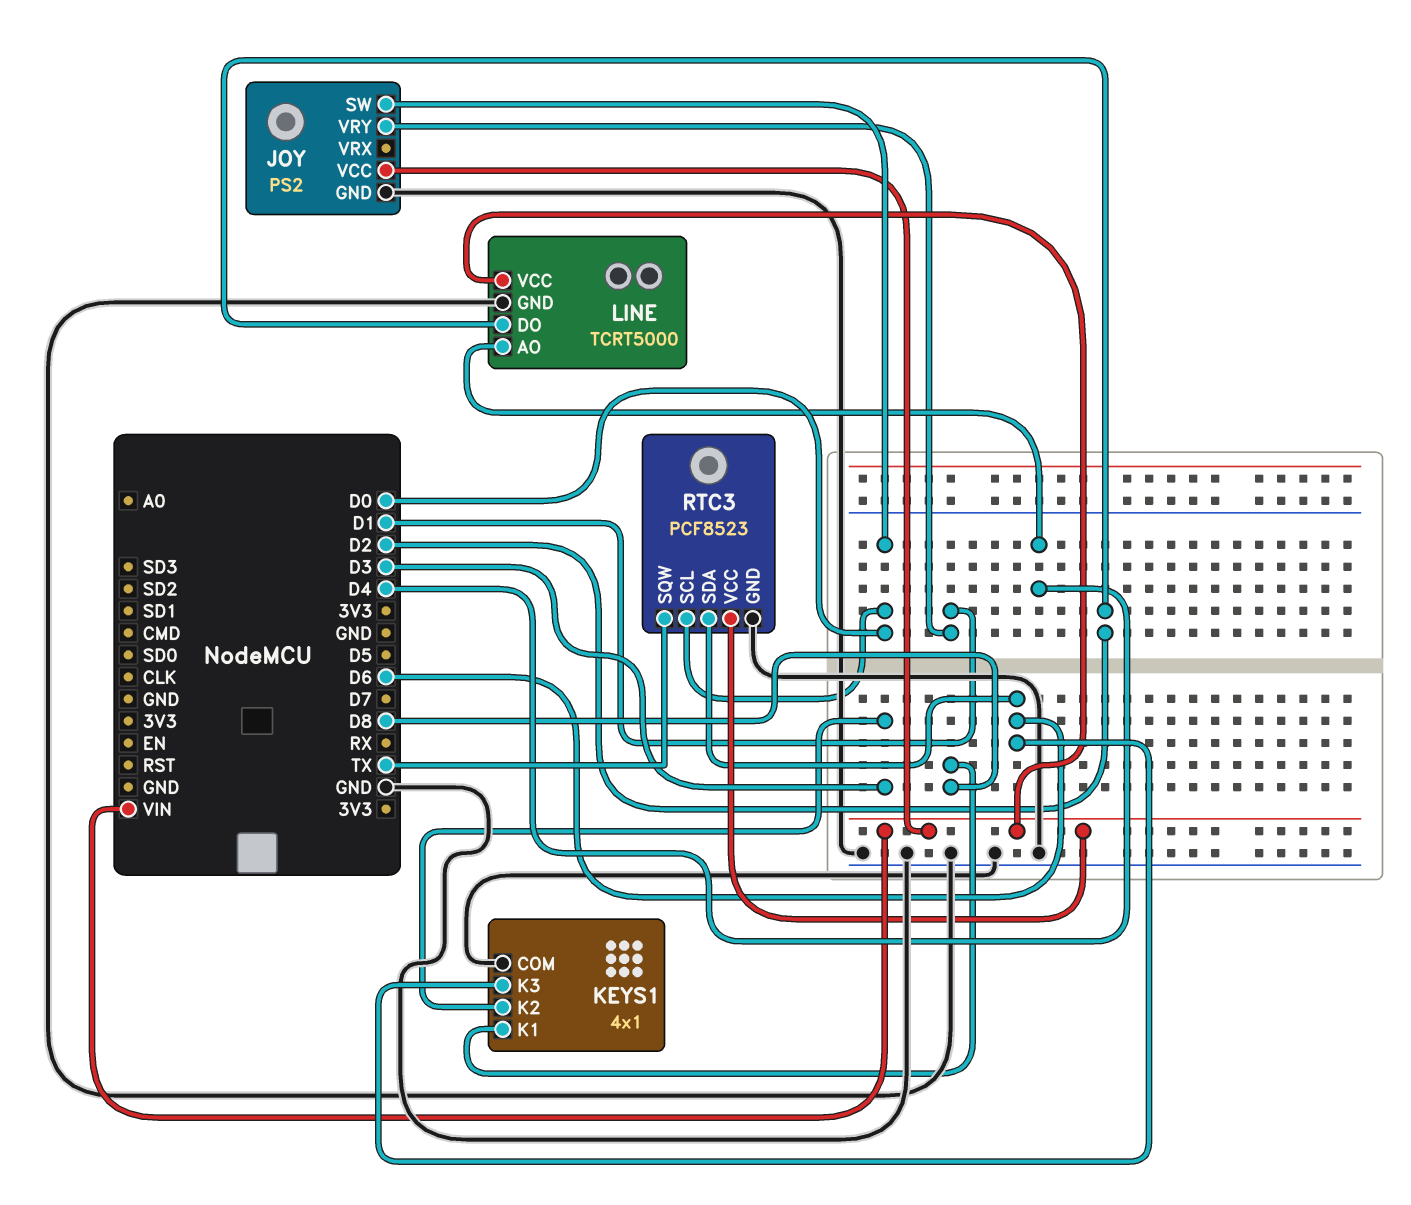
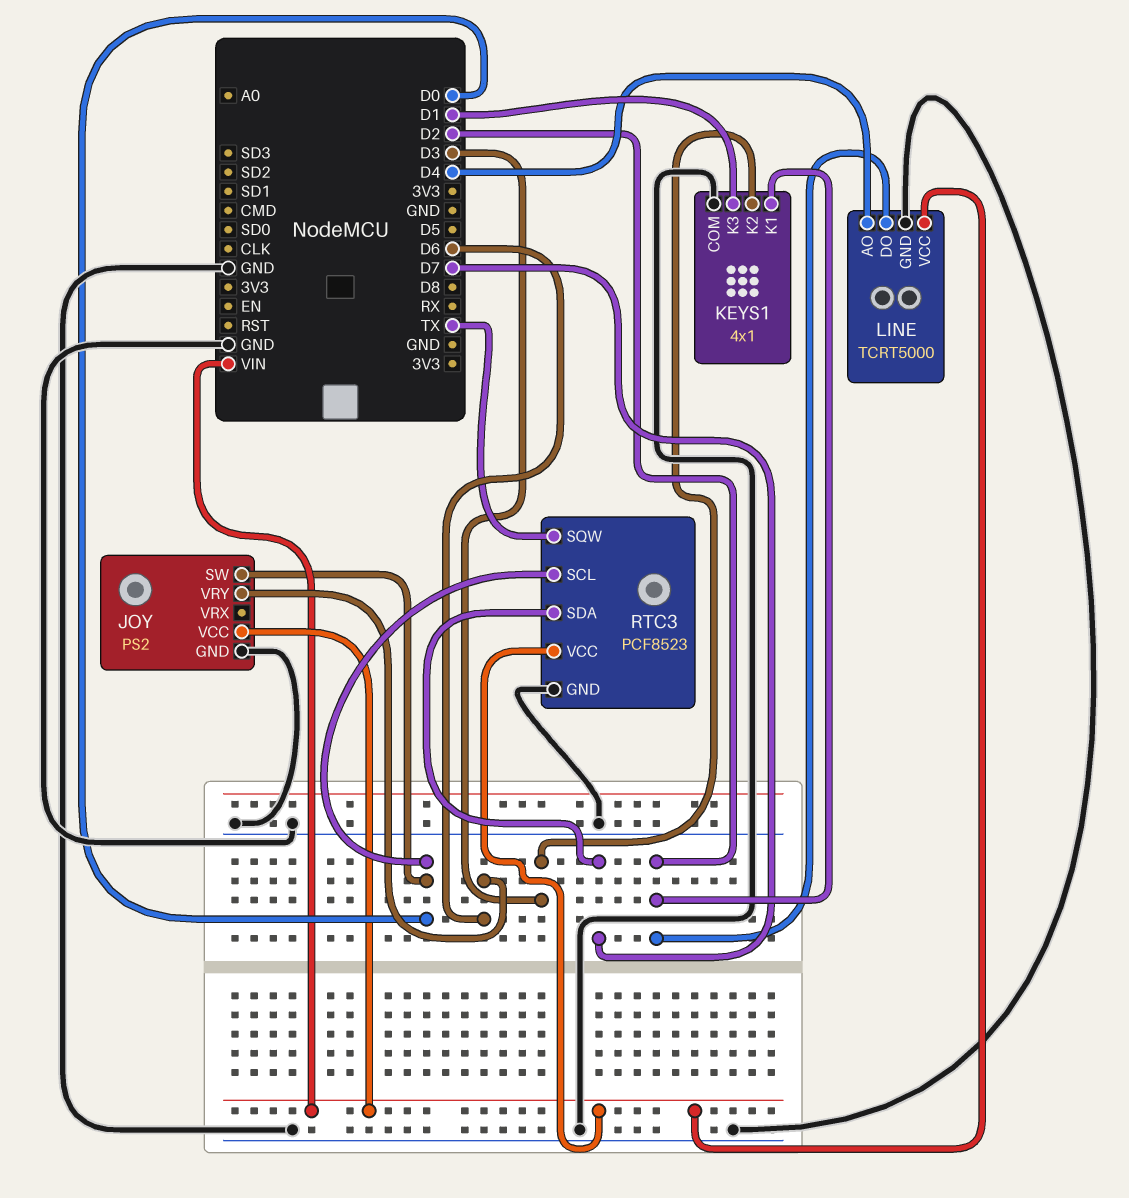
JOY pin VRY: D1 -> D6
KEYS1 pin K1: D8 -> D2
KEYS1 pin K3: D6 -> D1
RTC3 pin SDA: D6 -> D7

